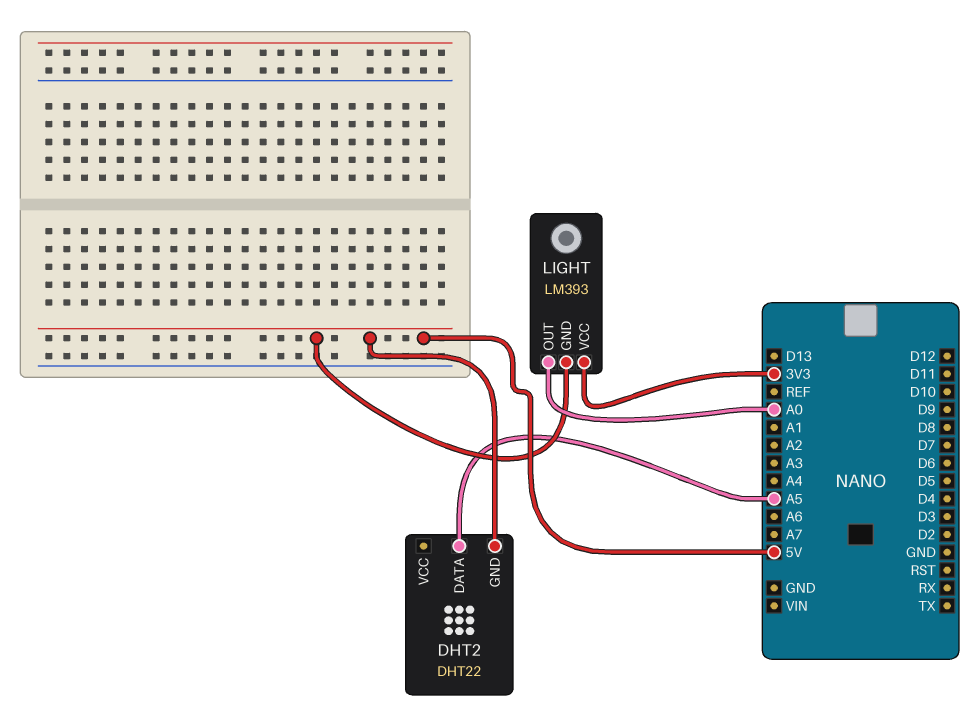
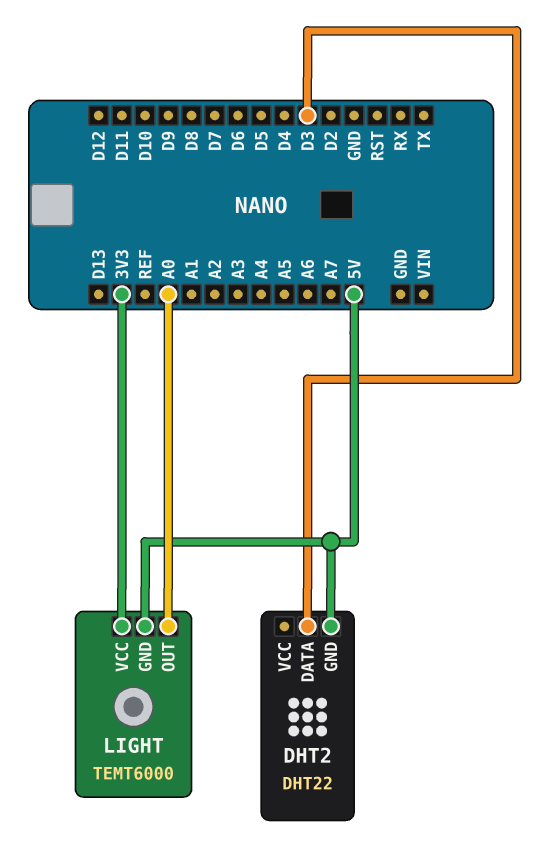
DHT2 pin DATA: A5 -> D3
LIGHT: LM393 -> TEMT6000

